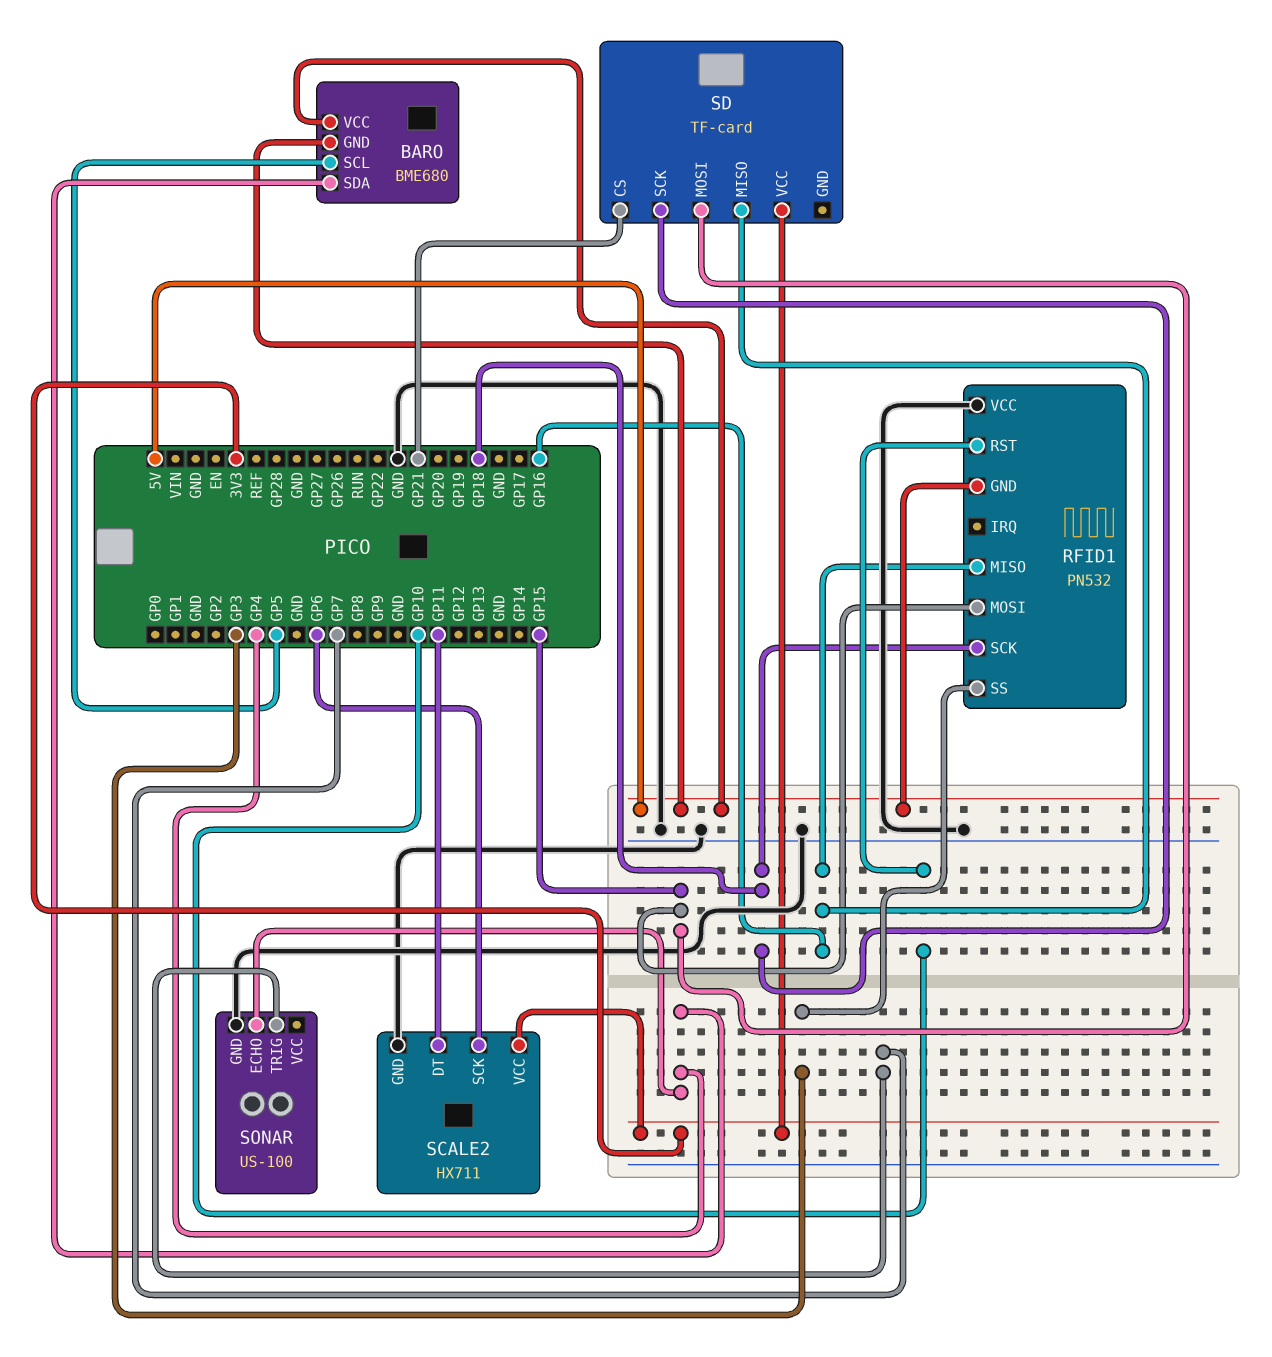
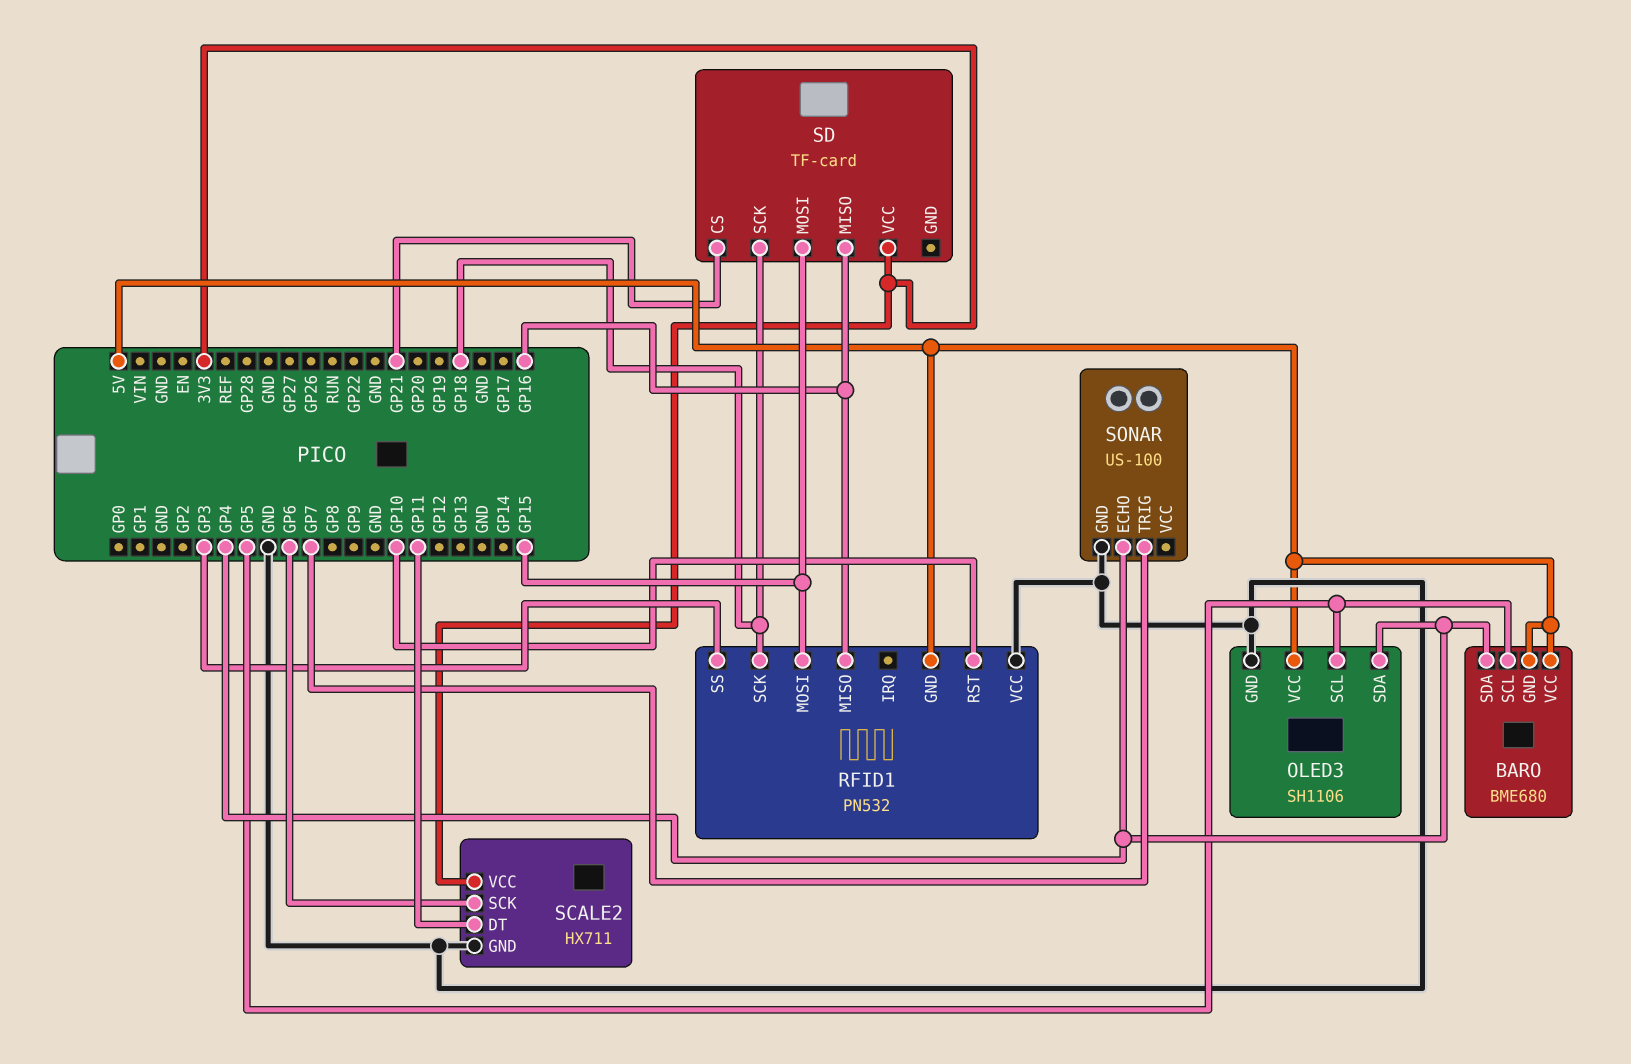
OLED3: none -> SH1106
OLED3 pin GND: none -> GND
OLED3 pin SCL: none -> GP5
OLED3 pin SDA: none -> GP4
OLED3 pin VCC: none -> 5V

